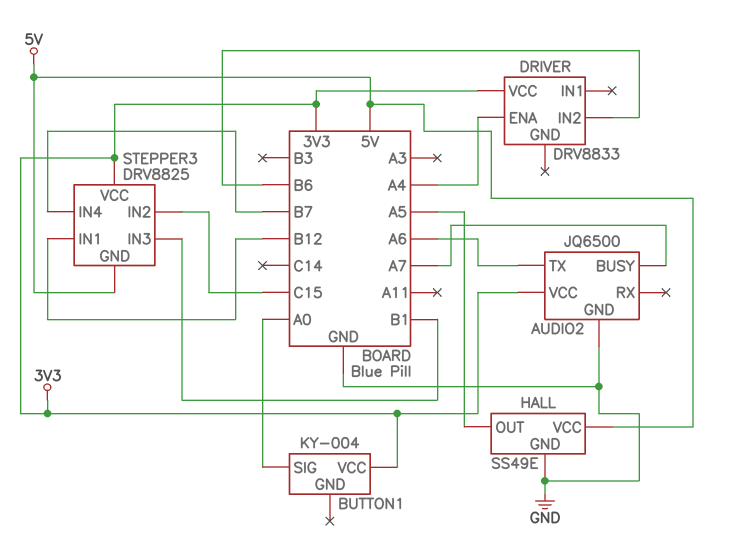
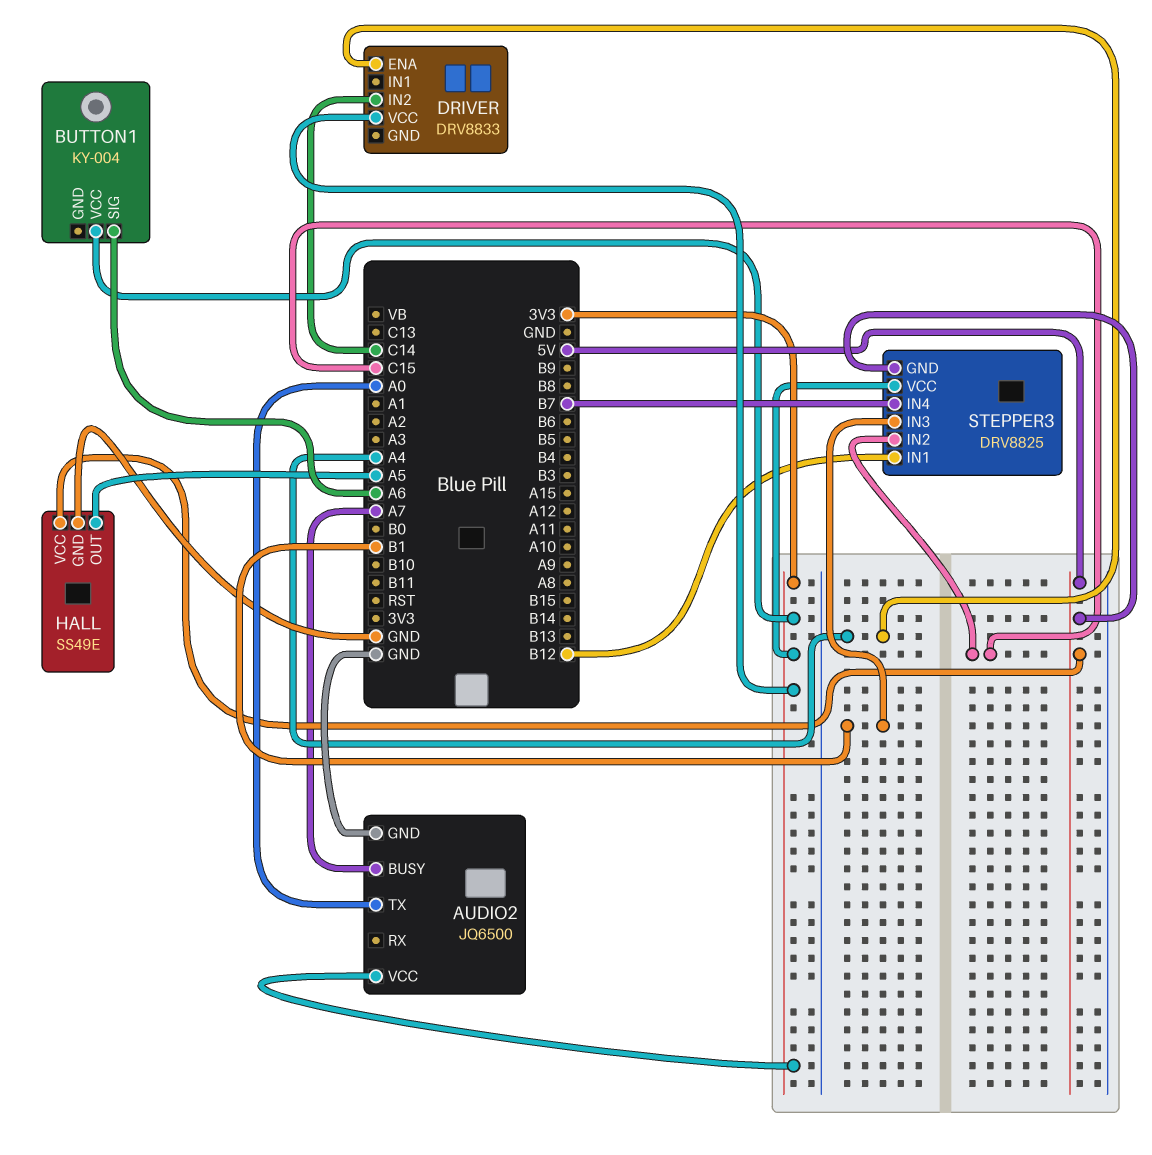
AUDIO2 pin TX: A6 -> A0
BUTTON1 pin SIG: A0 -> A6
DRIVER pin IN2: B6 -> C14

